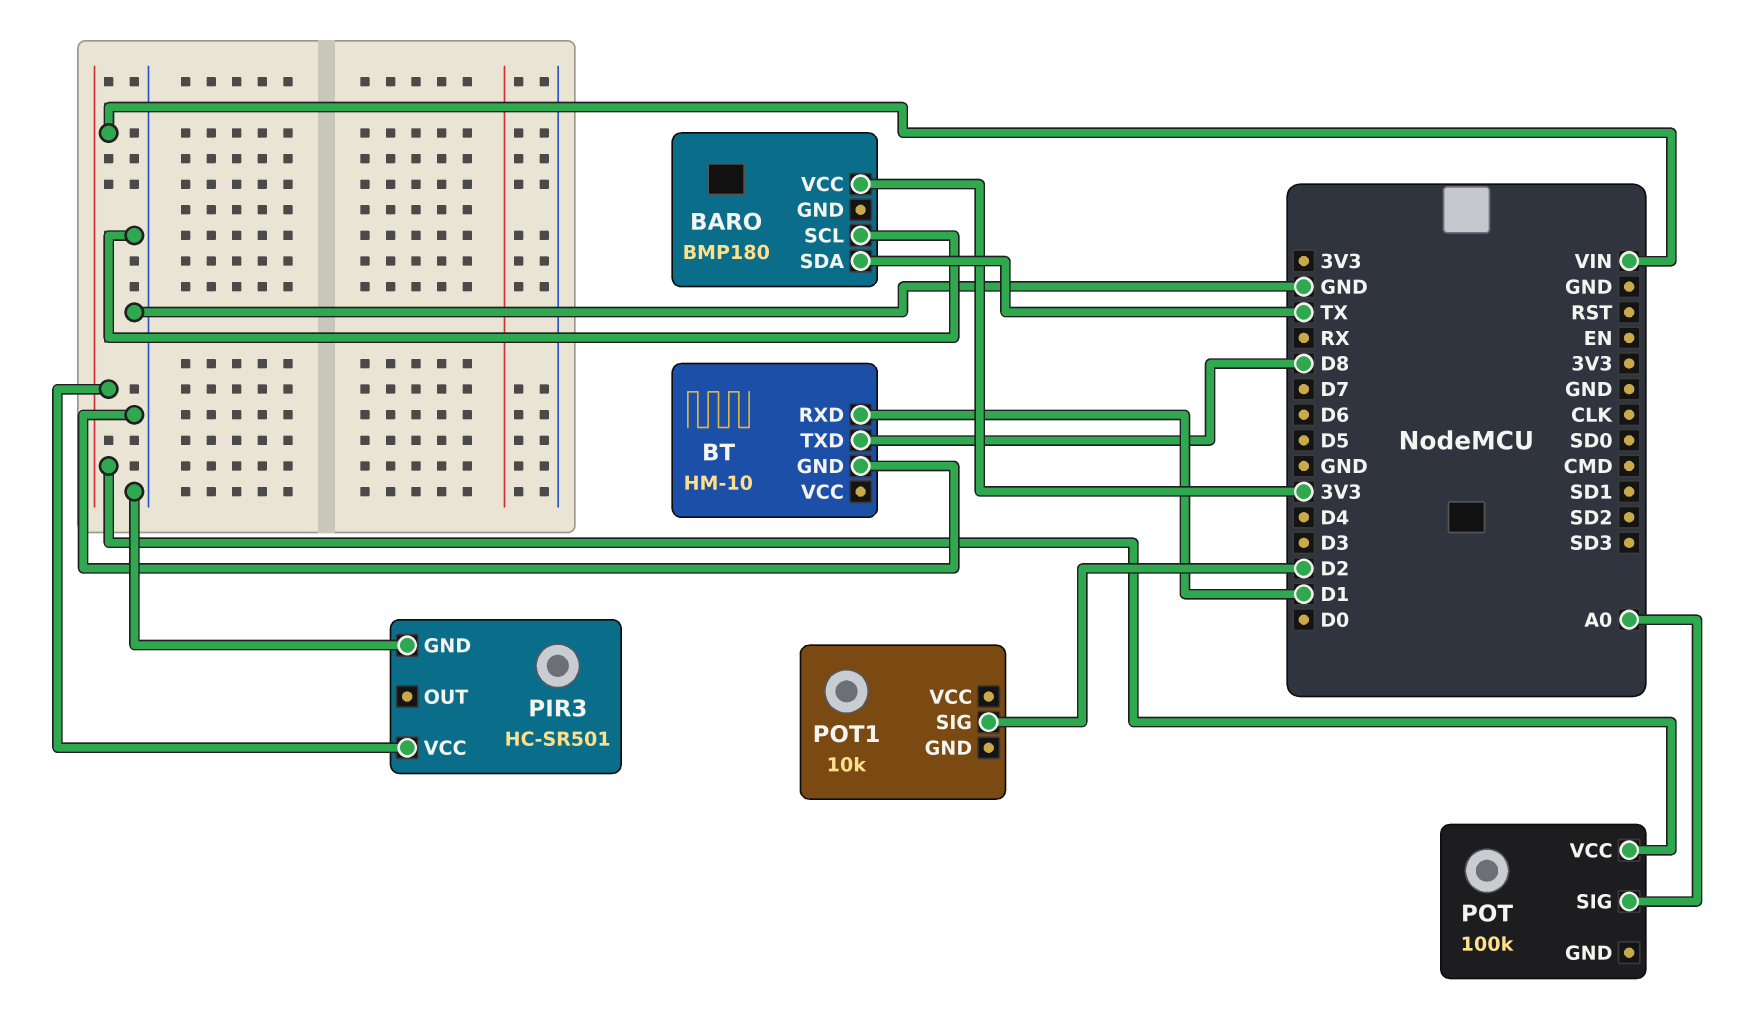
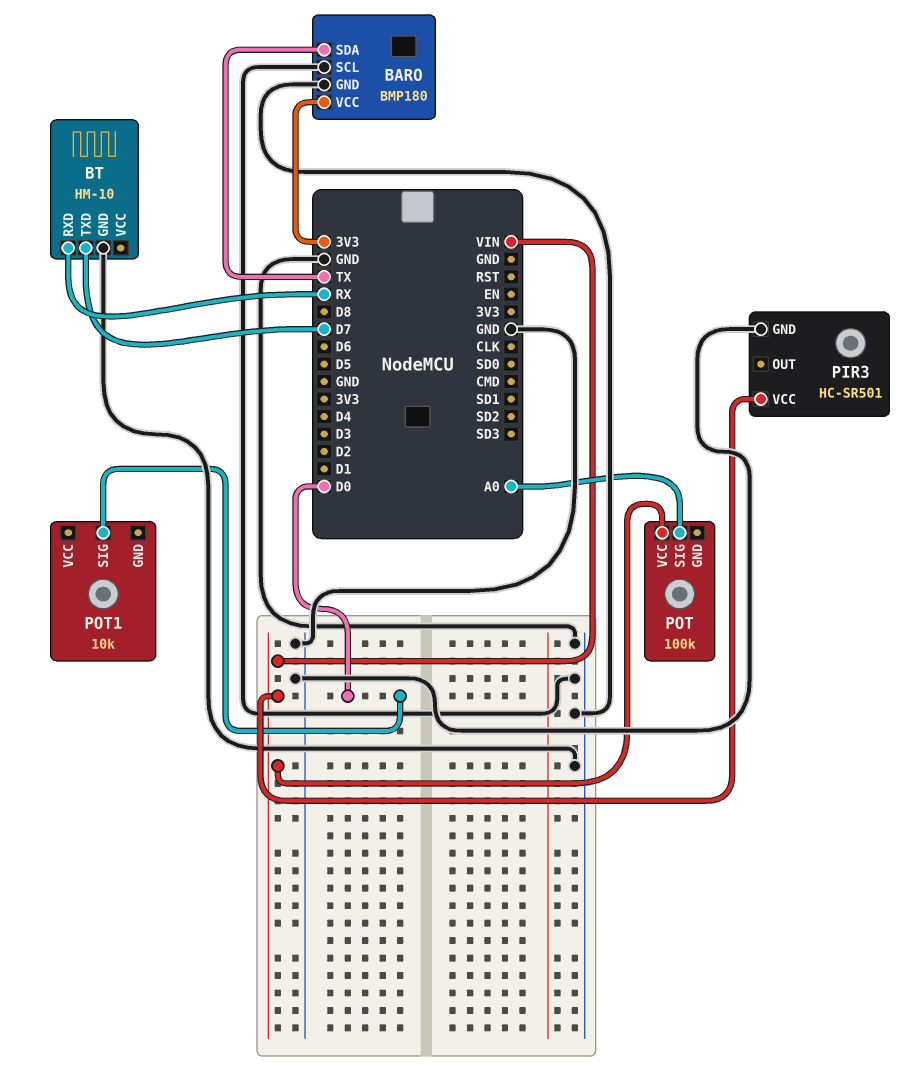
BARO pin GND: none -> GND
BT pin RXD: D1 -> RX
BT pin TXD: D8 -> D7
POT1 pin SIG: D2 -> D0

